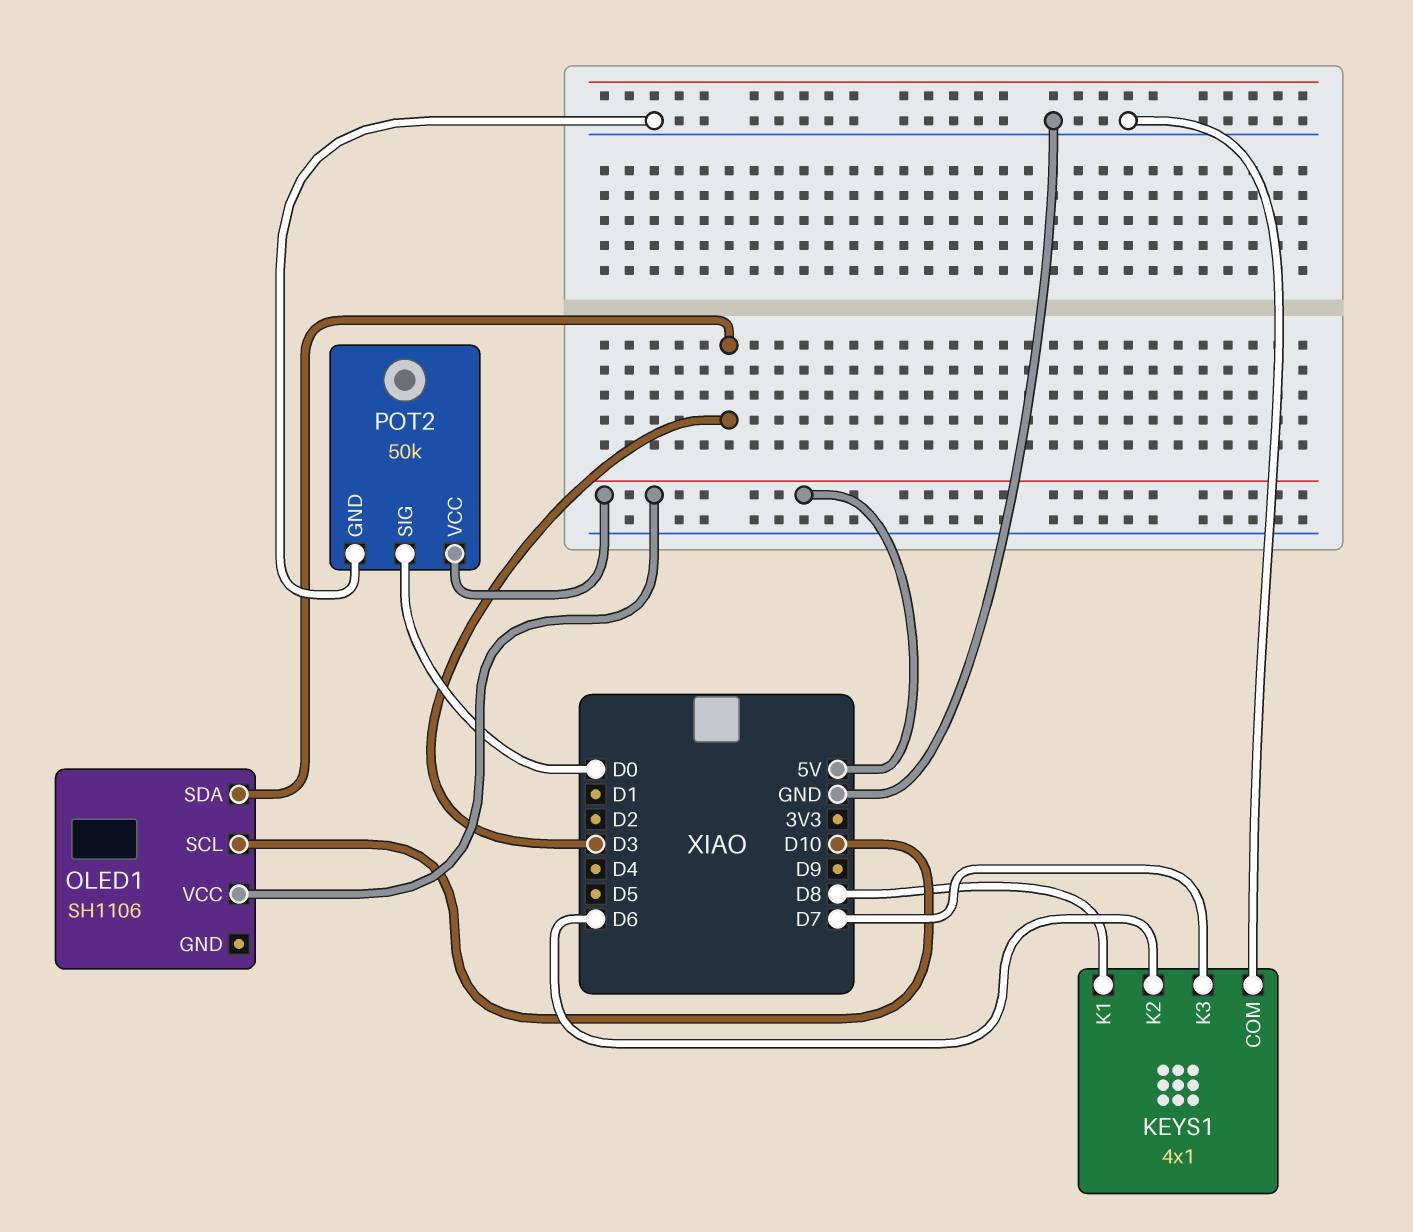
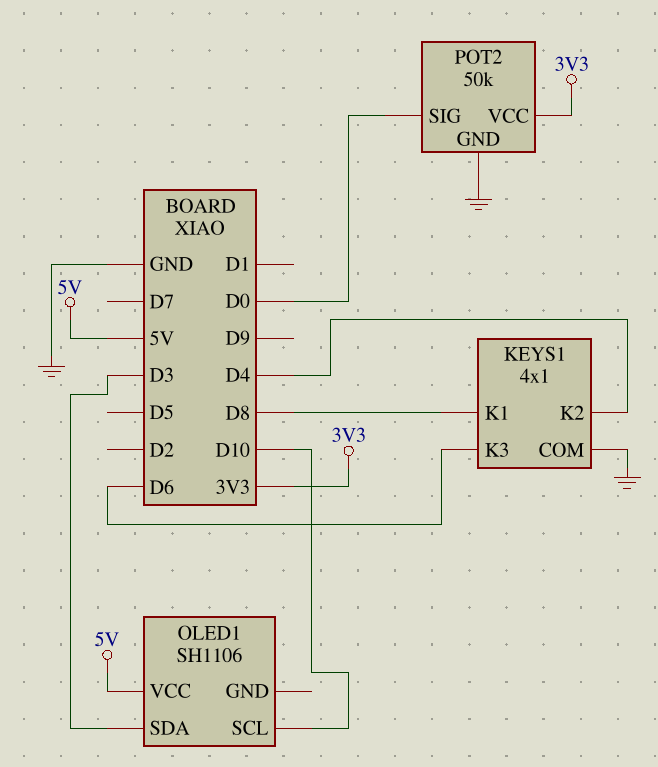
KEYS1 pin K2: D6 -> D4
KEYS1 pin K3: D7 -> D6
POT2 pin VCC: 5V -> 3V3

